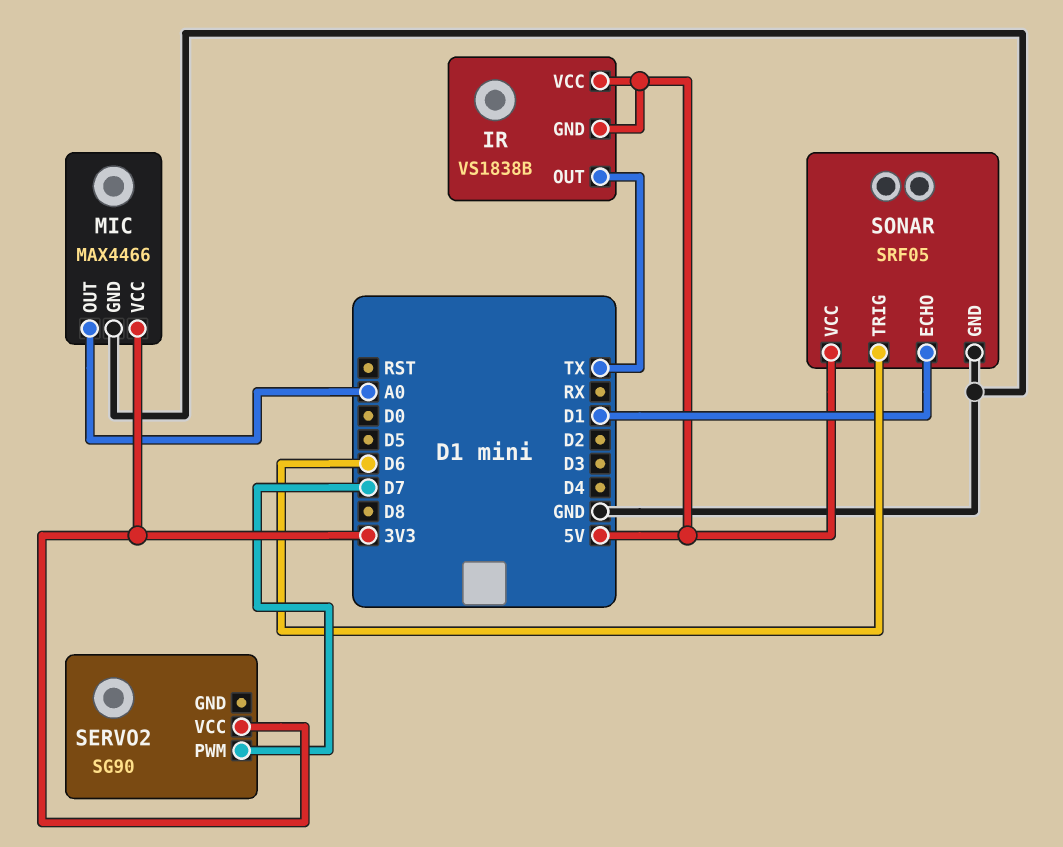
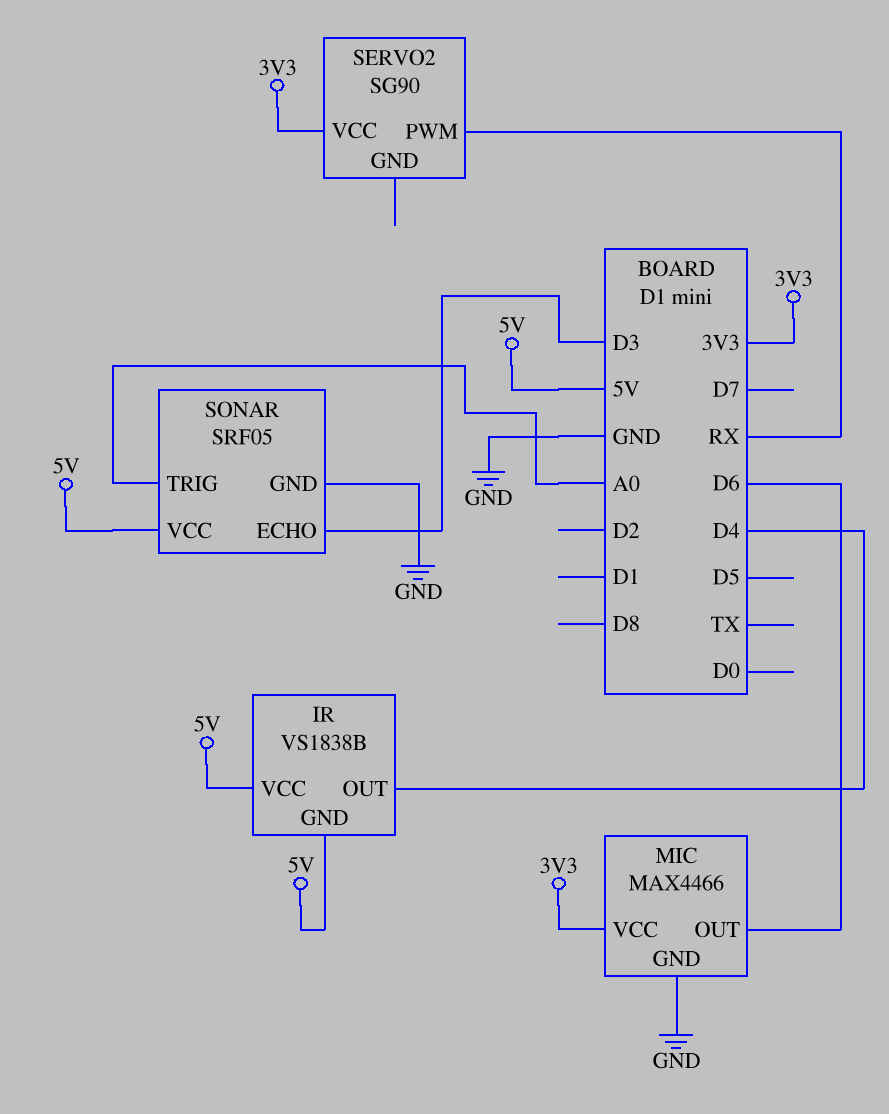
IR pin OUT: TX -> D4
MIC pin OUT: A0 -> D6
SERVO2 pin PWM: D7 -> RX
SONAR pin ECHO: D1 -> D3
SONAR pin TRIG: D6 -> A0

